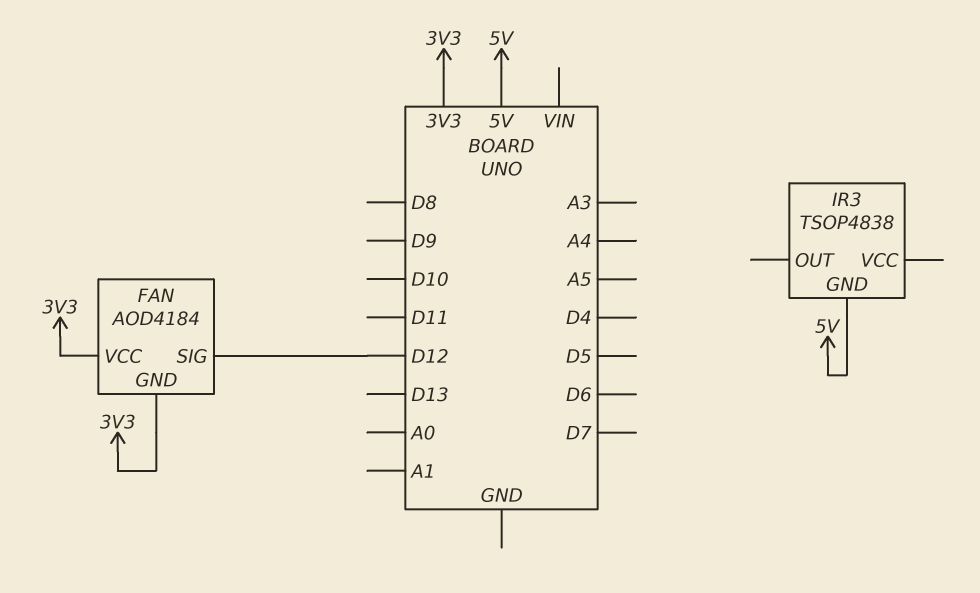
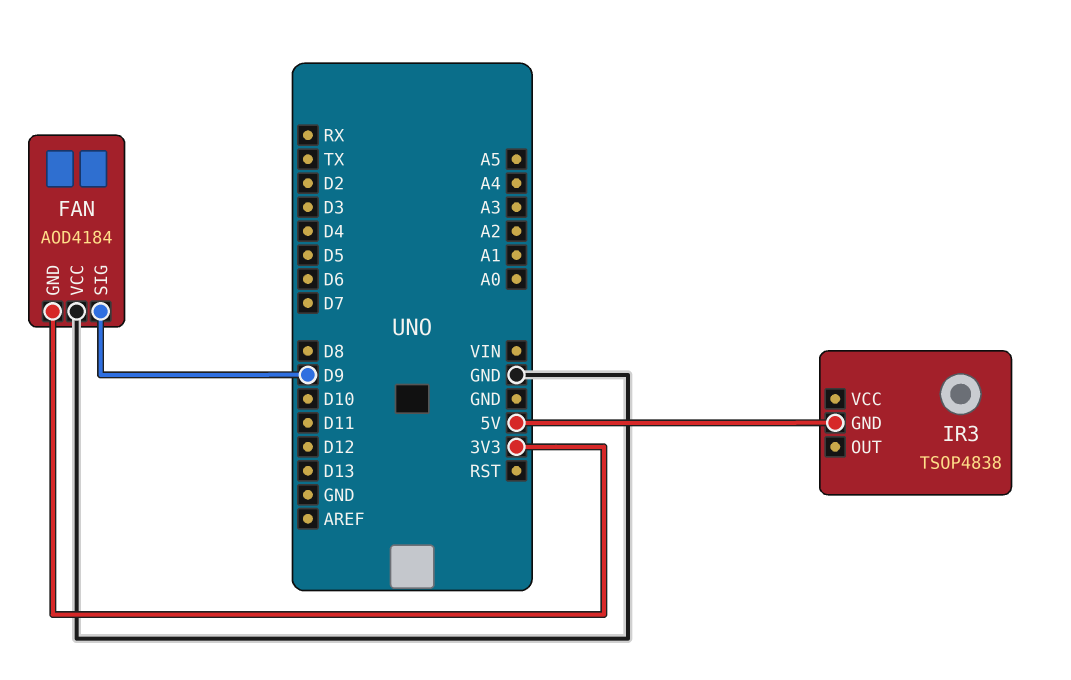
FAN pin SIG: D12 -> D9
FAN pin VCC: 3V3 -> GND

